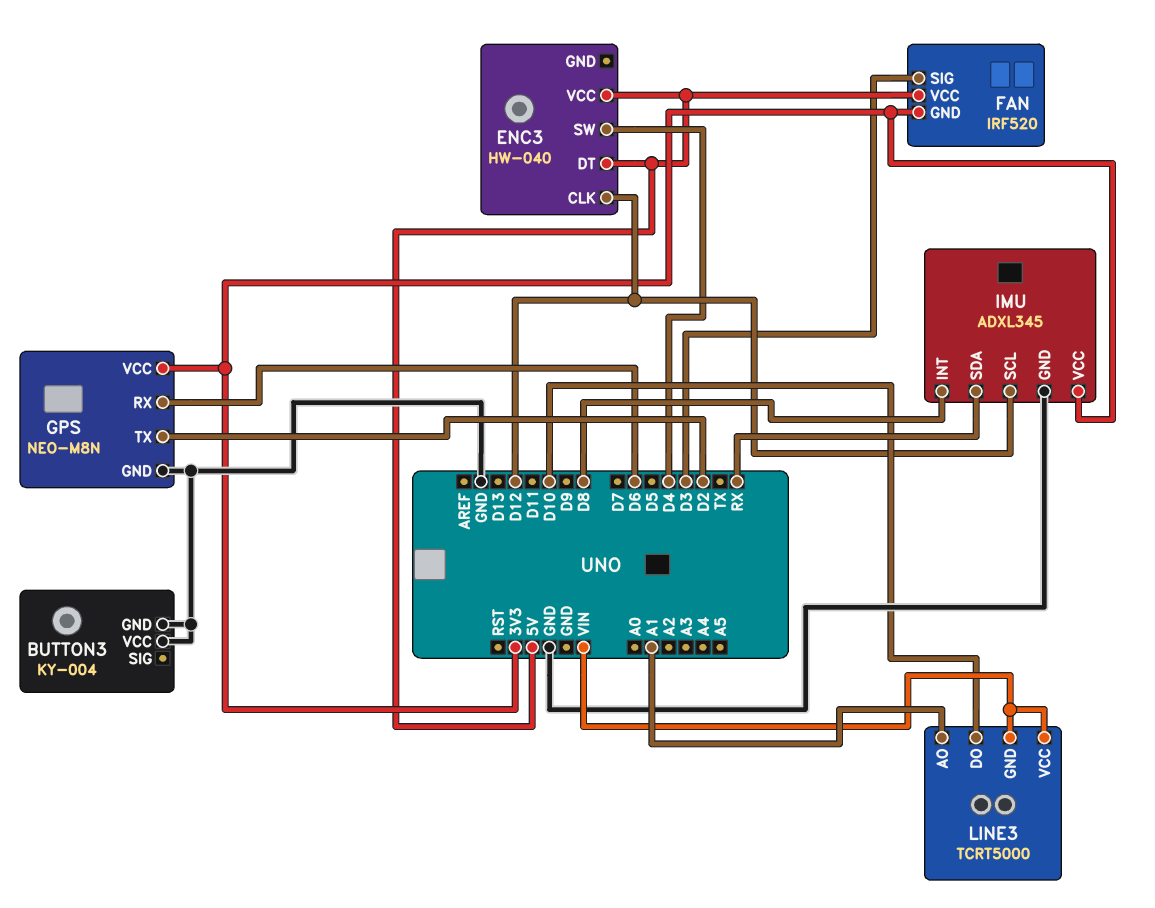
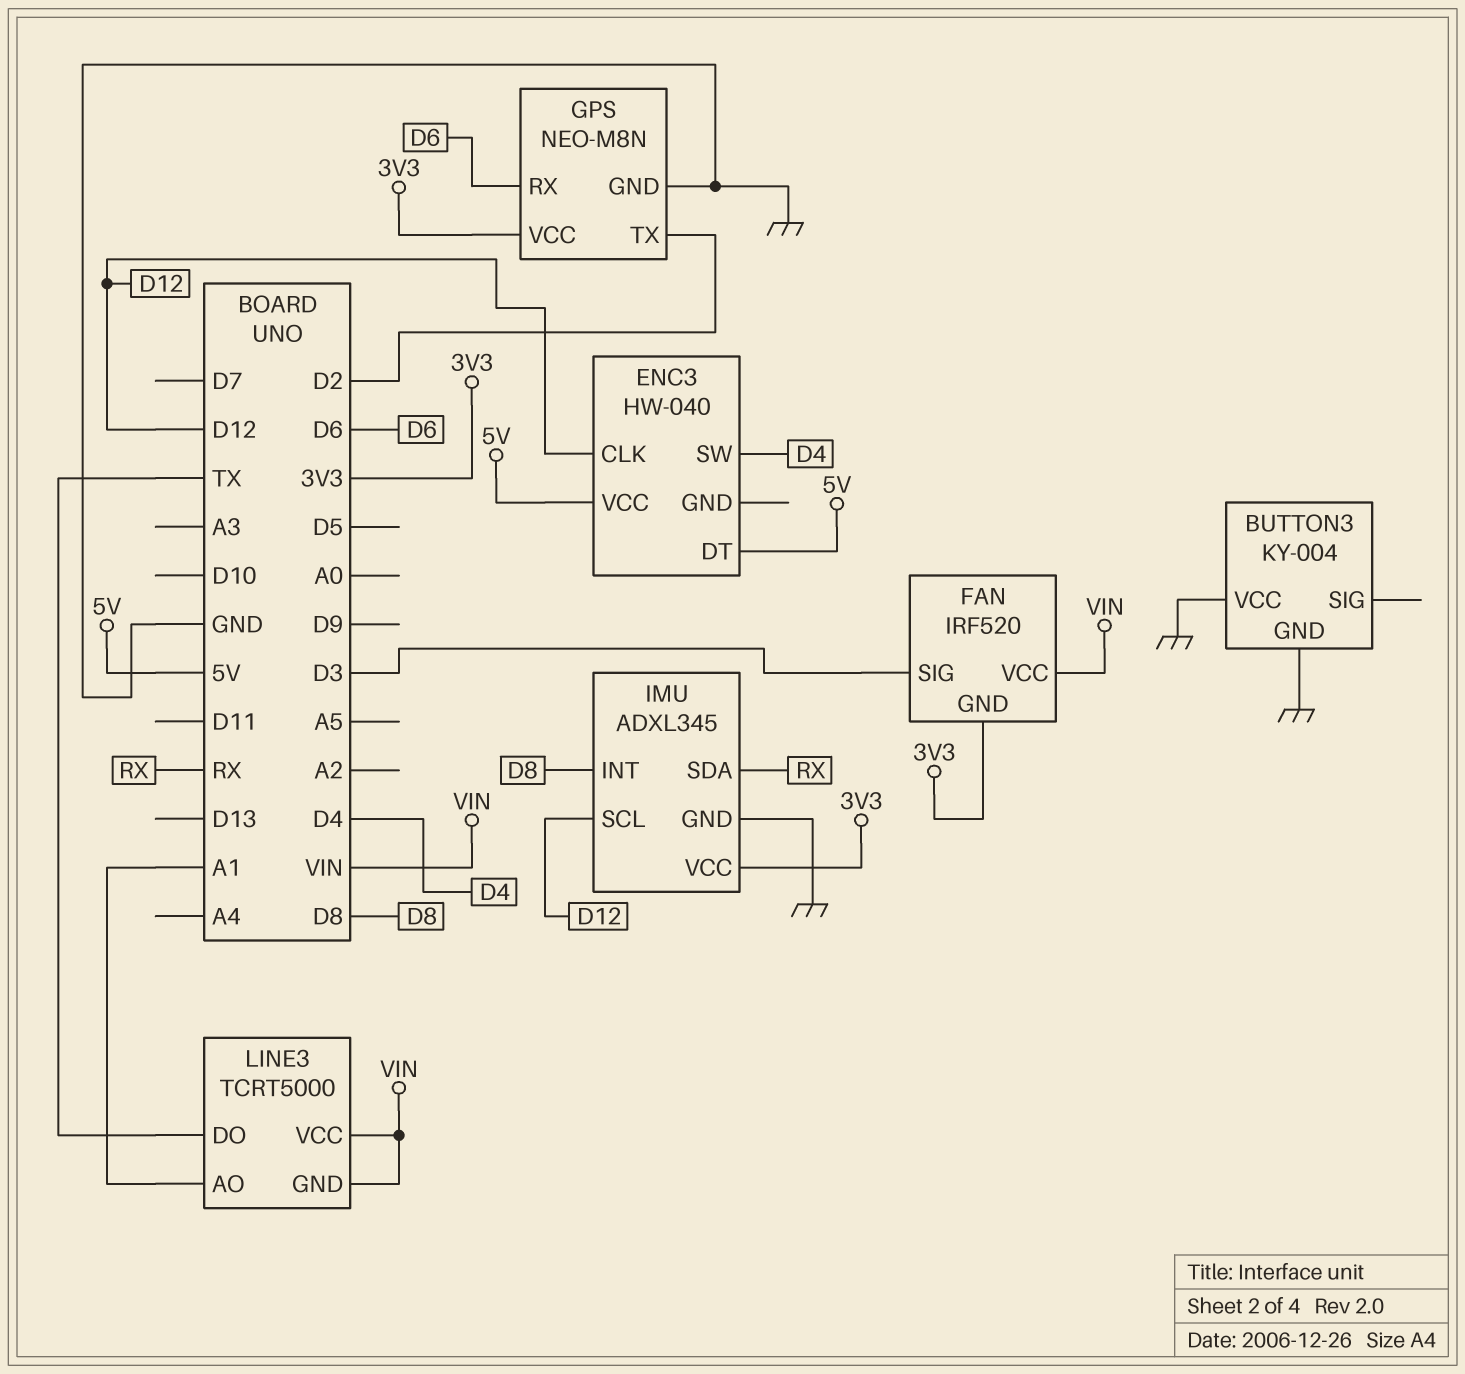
FAN pin VCC: 5V -> VIN
LINE3 pin DO: D10 -> TX

